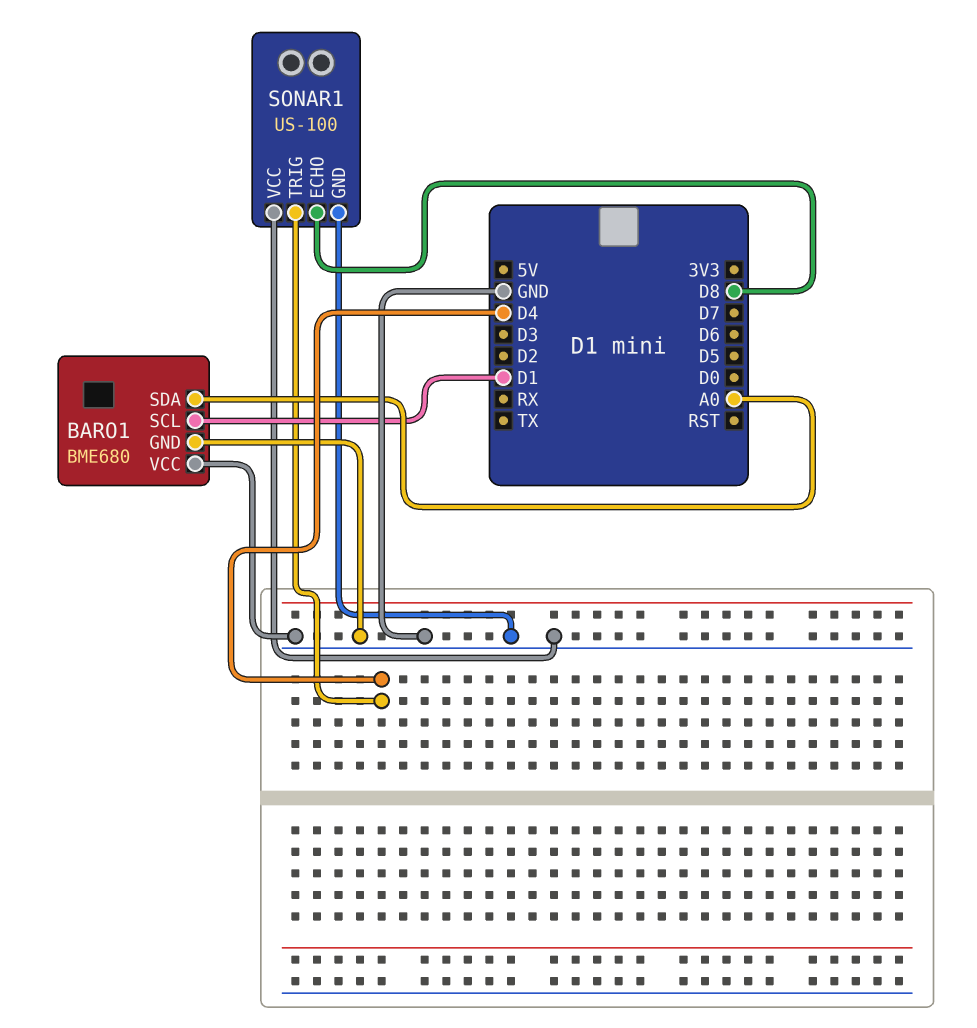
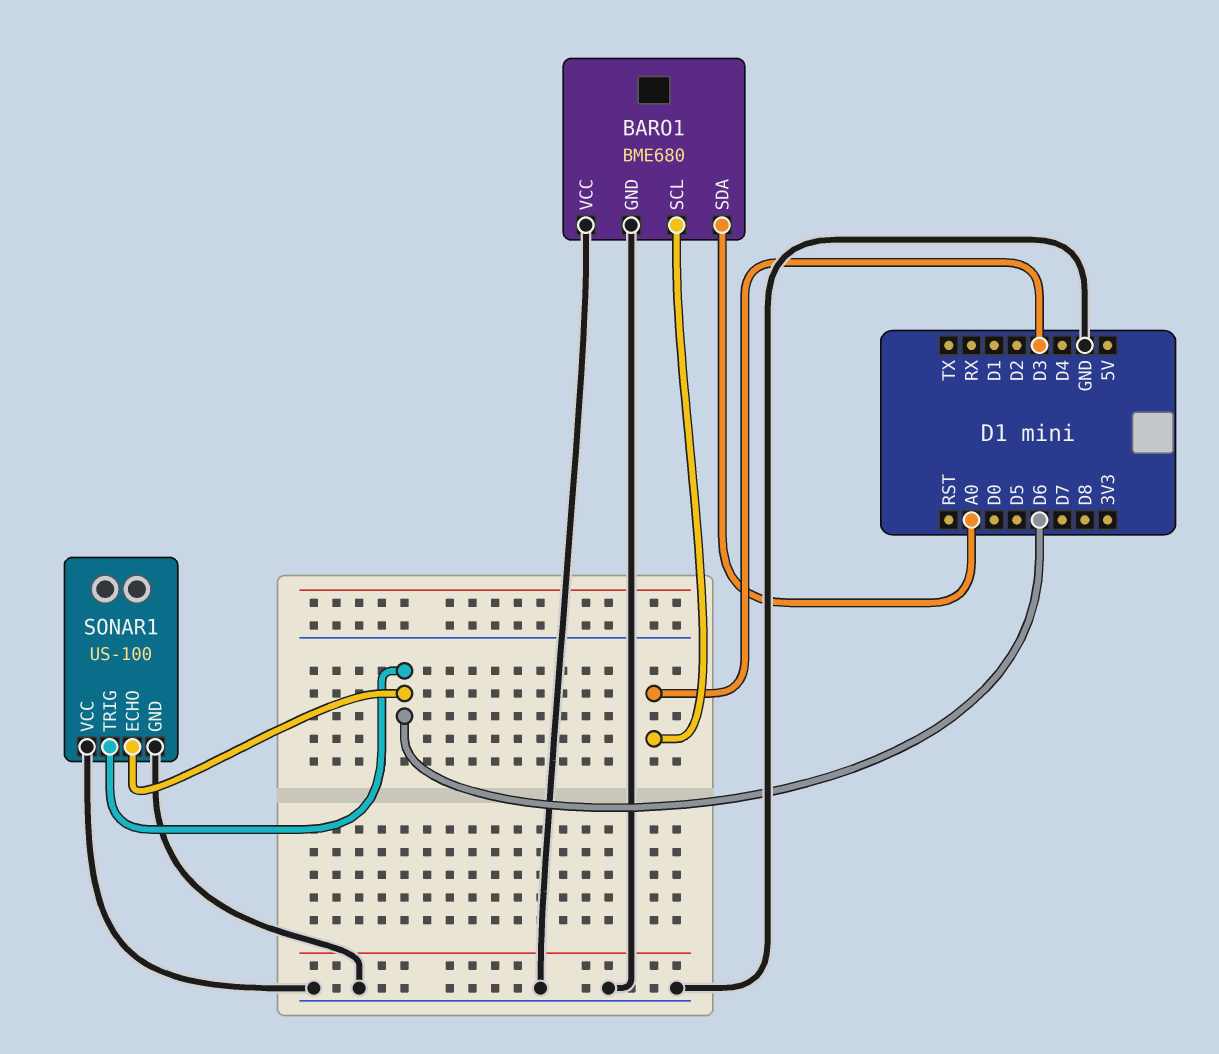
BARO1 pin SCL: D1 -> D3
SONAR1 pin ECHO: D8 -> D6
SONAR1 pin TRIG: D4 -> D6

